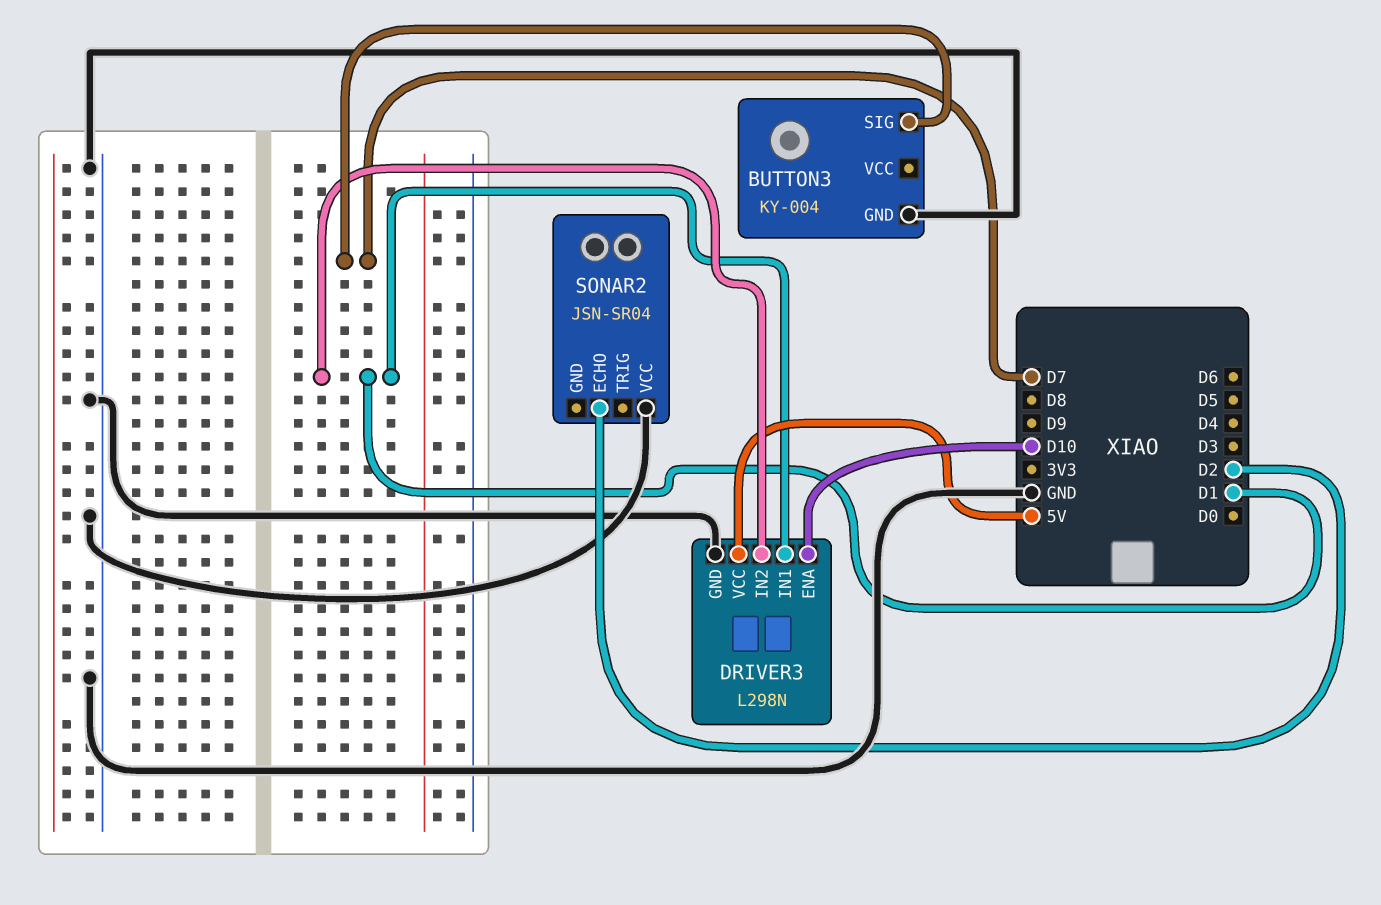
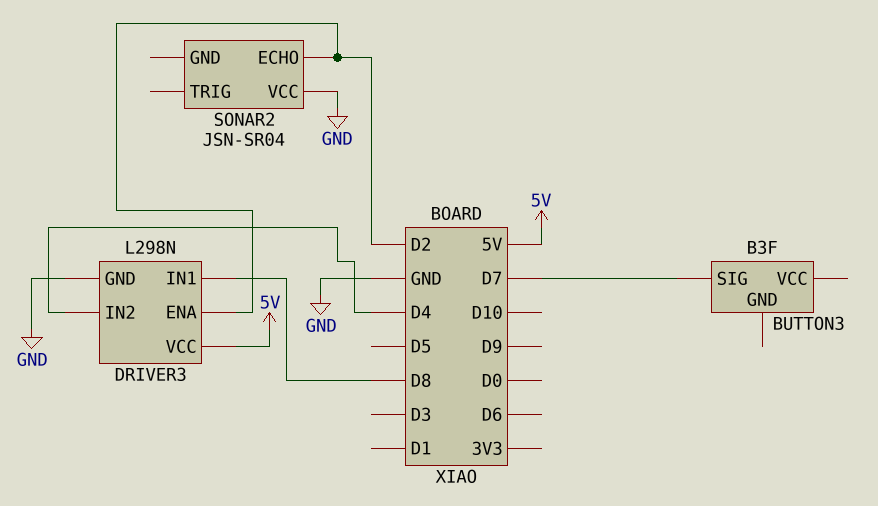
BUTTON3: KY-004 -> B3F
BUTTON3 pin GND: GND -> none
DRIVER3 pin ENA: D10 -> D2
DRIVER3 pin IN1: D1 -> D8
DRIVER3 pin IN2: D1 -> D4

